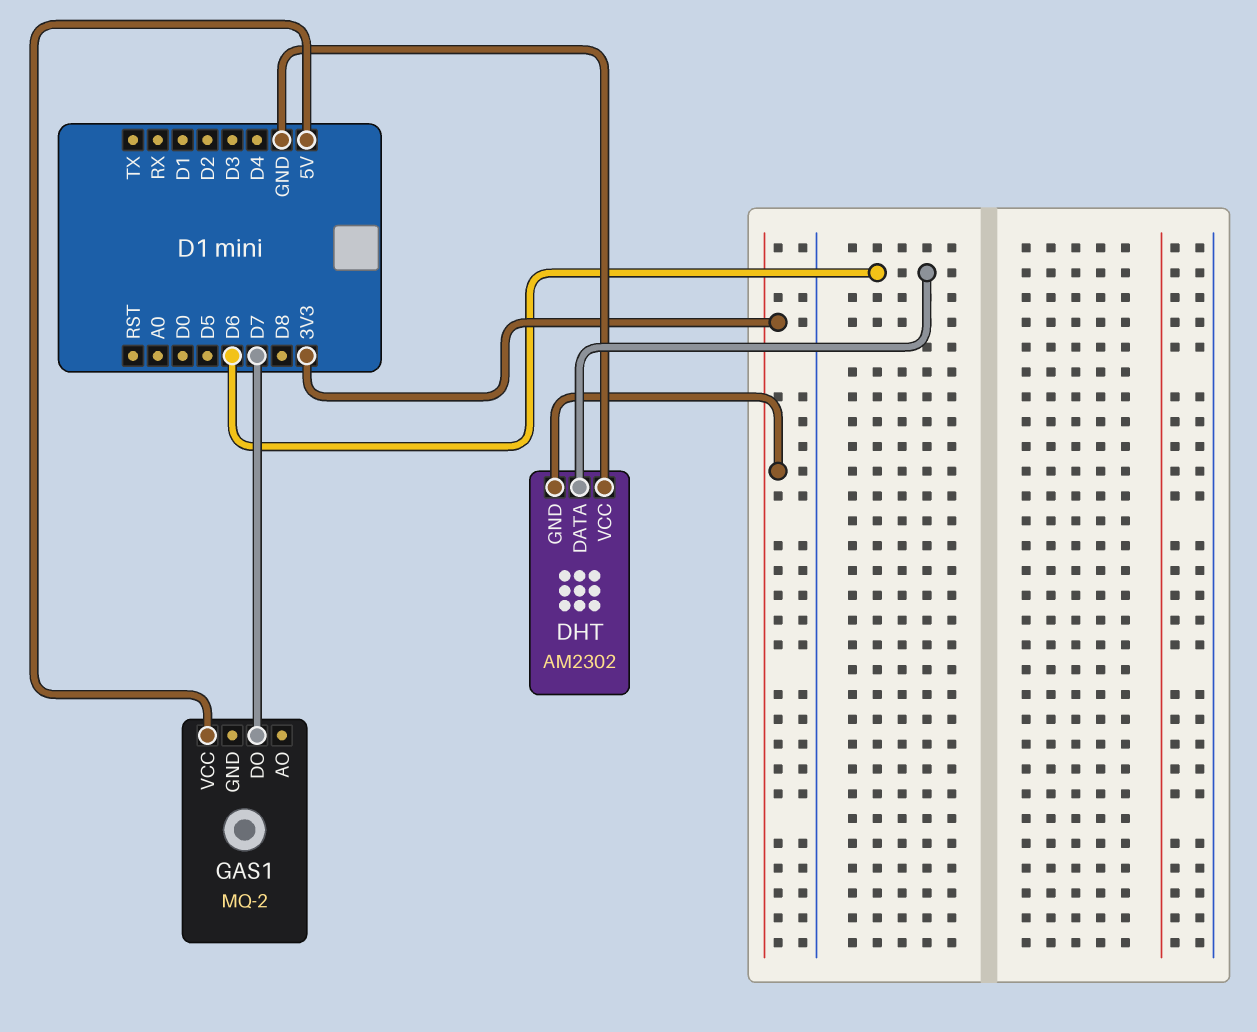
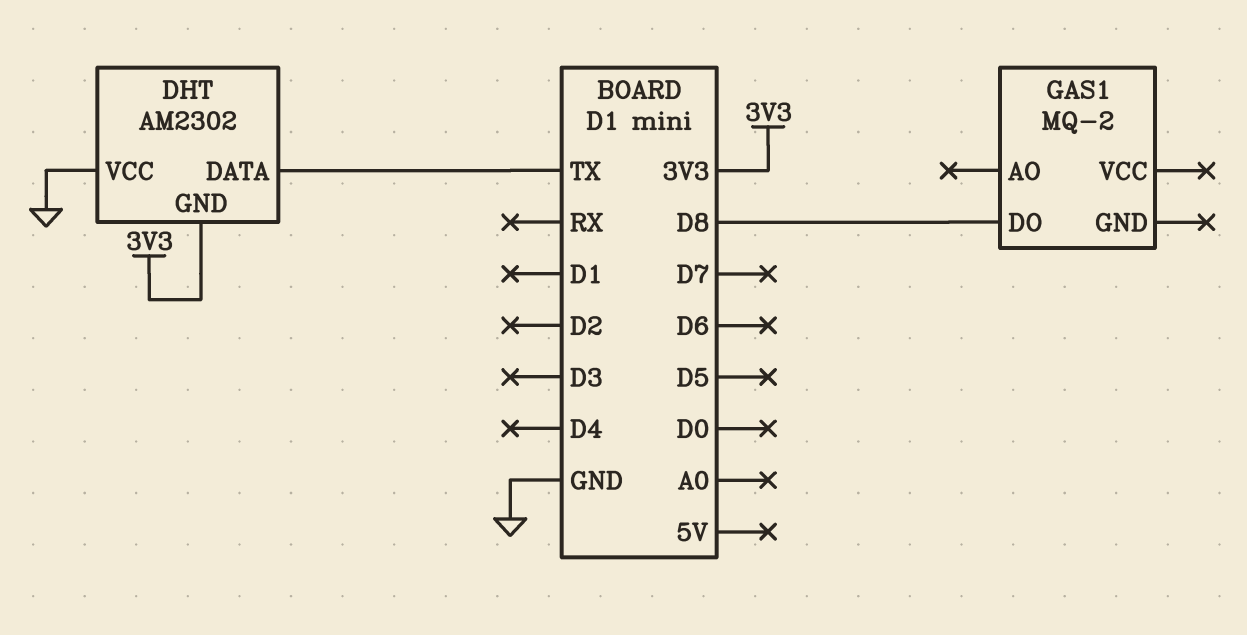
DHT pin DATA: D6 -> TX
GAS1 pin DO: D7 -> D8
GAS1 pin VCC: 5V -> none

